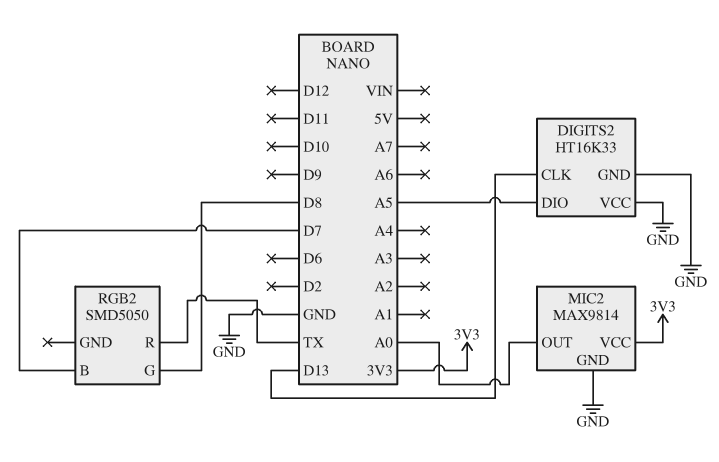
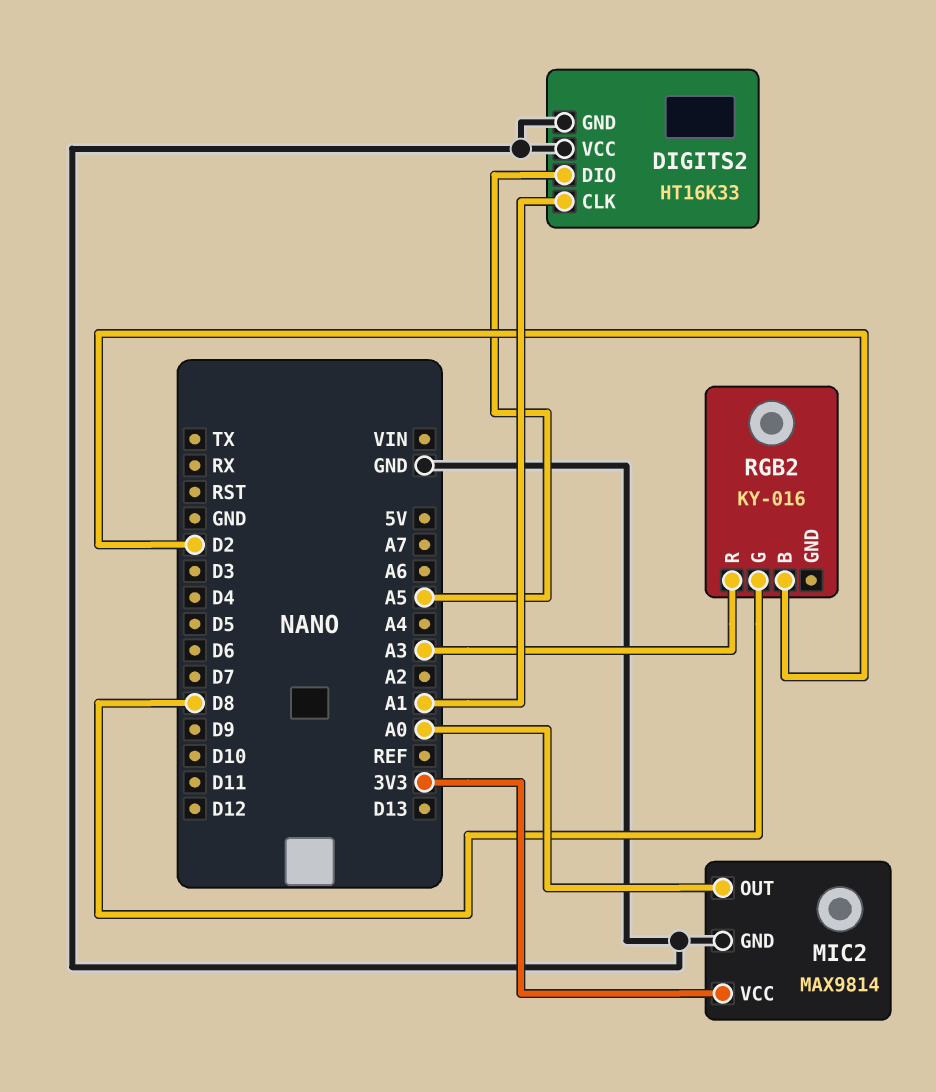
DIGITS2 pin CLK: D13 -> A1
RGB2: SMD5050 -> KY-016
RGB2 pin B: D7 -> D2
RGB2 pin R: TX -> A3

